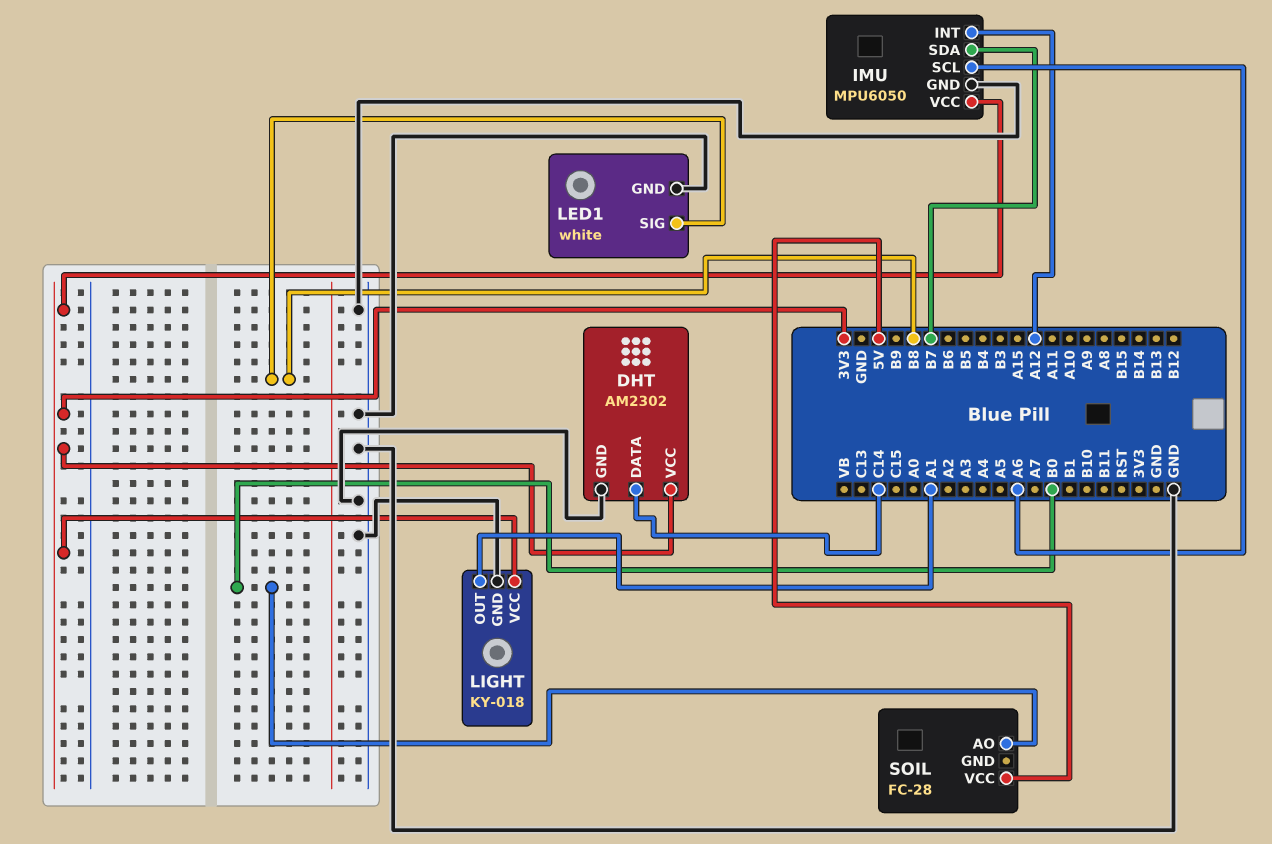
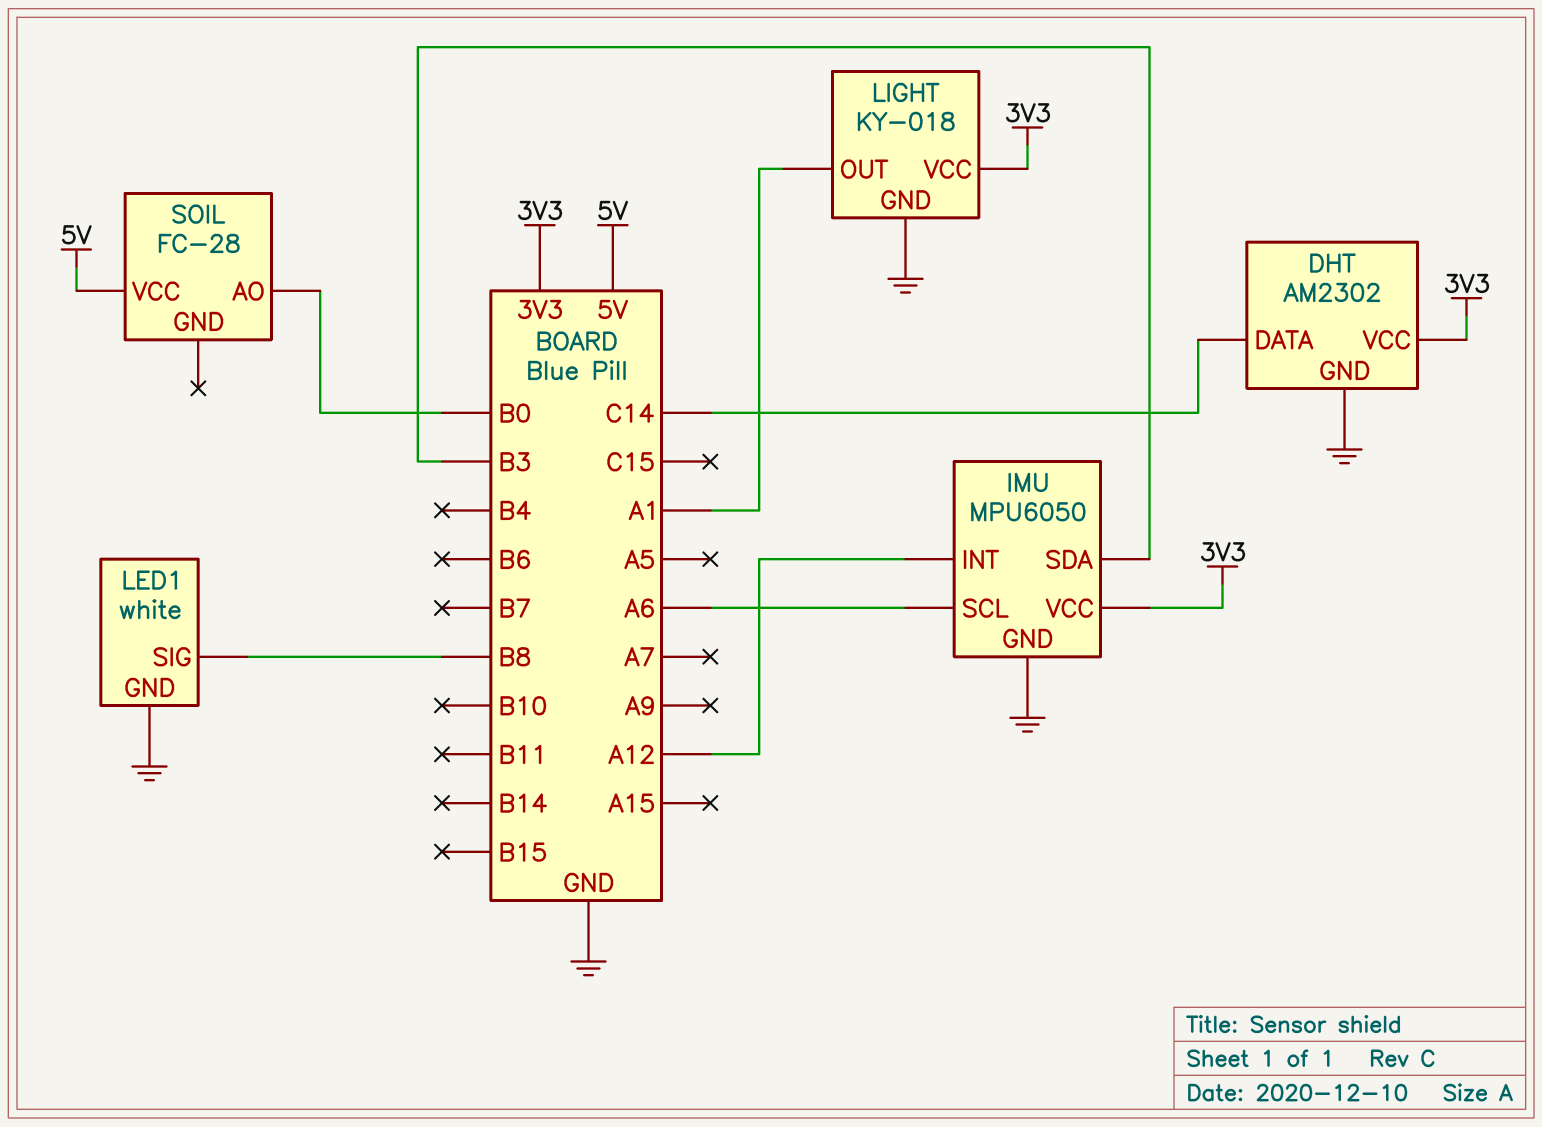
IMU pin SDA: B7 -> B3

